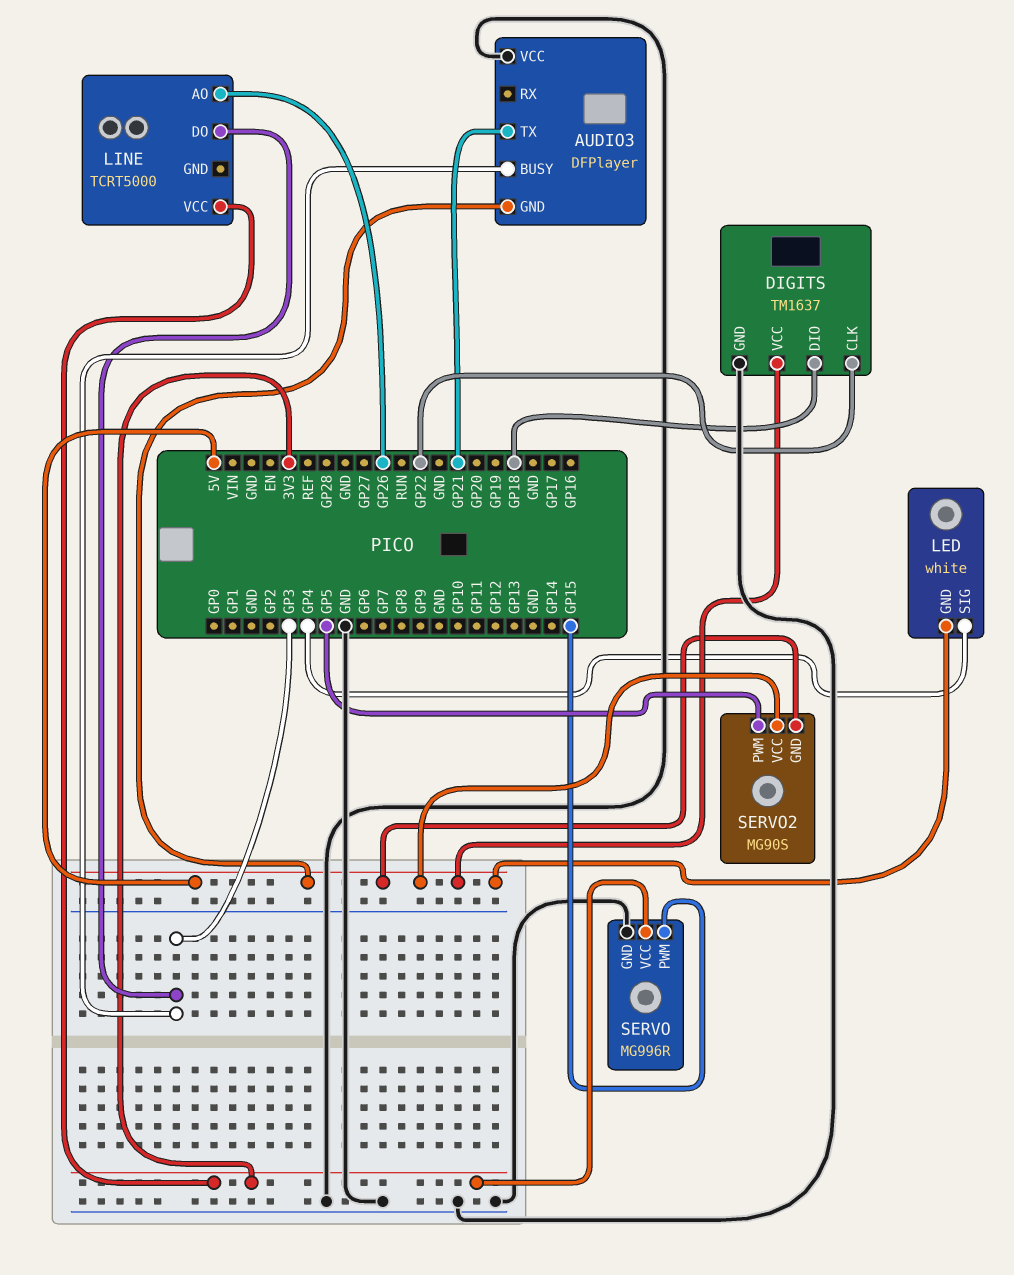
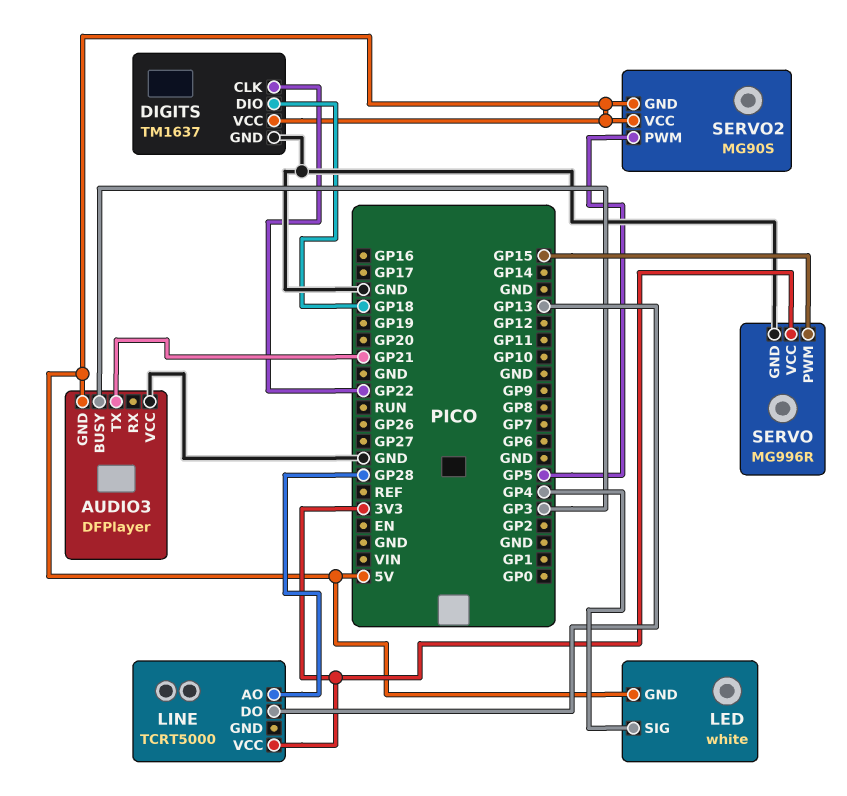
LINE pin AO: GP26 -> GP28
LINE pin DO: GP3 -> GP13

